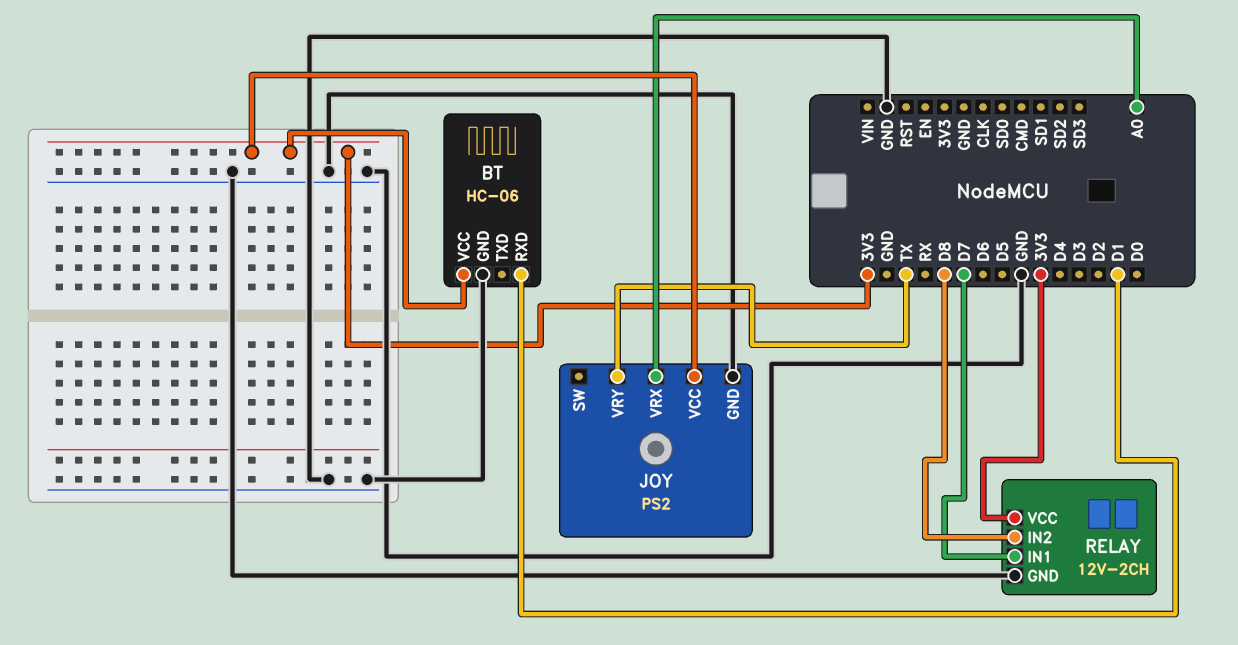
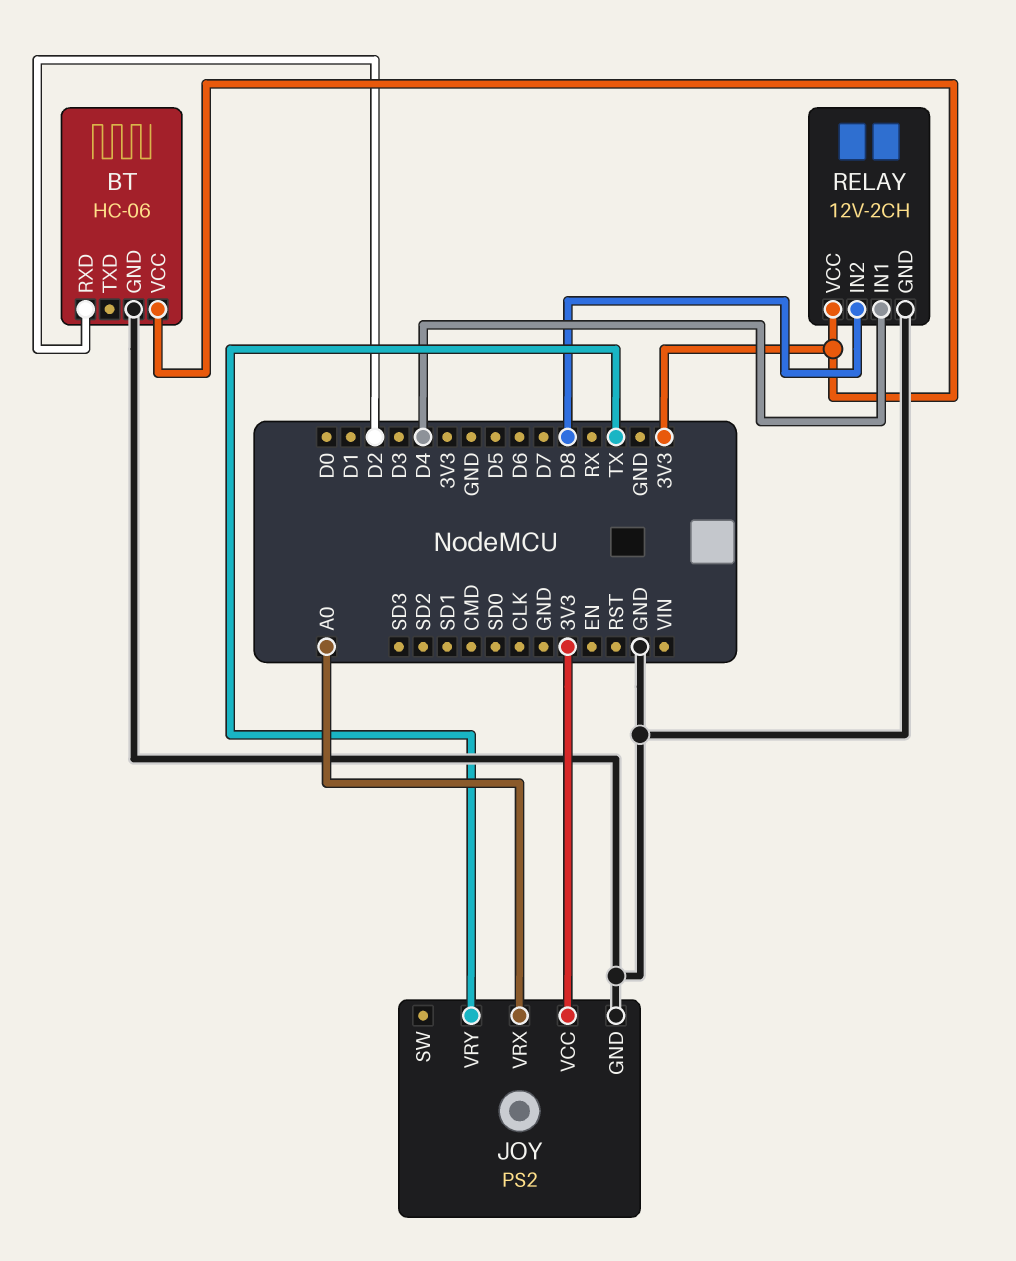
BT pin RXD: D1 -> D2
RELAY pin IN1: D7 -> D4

